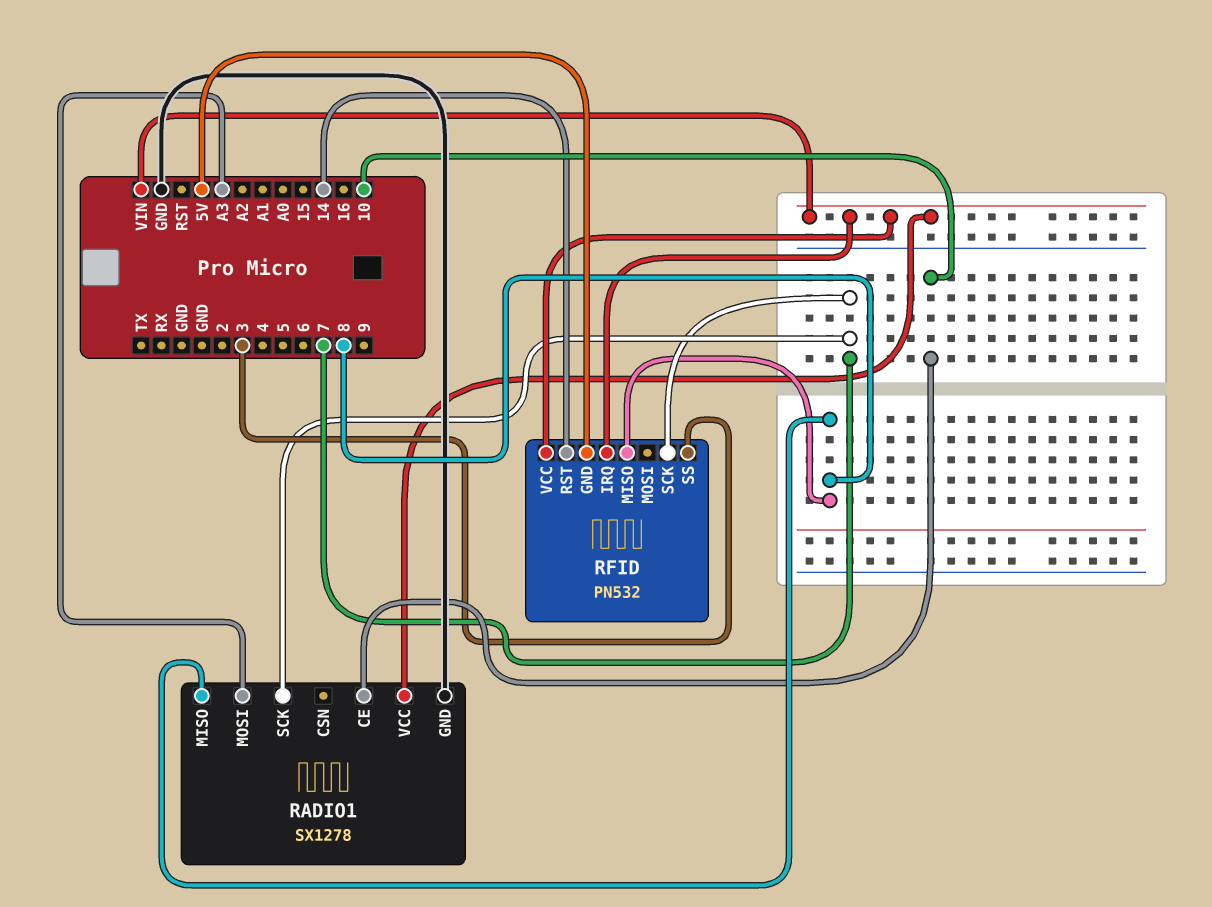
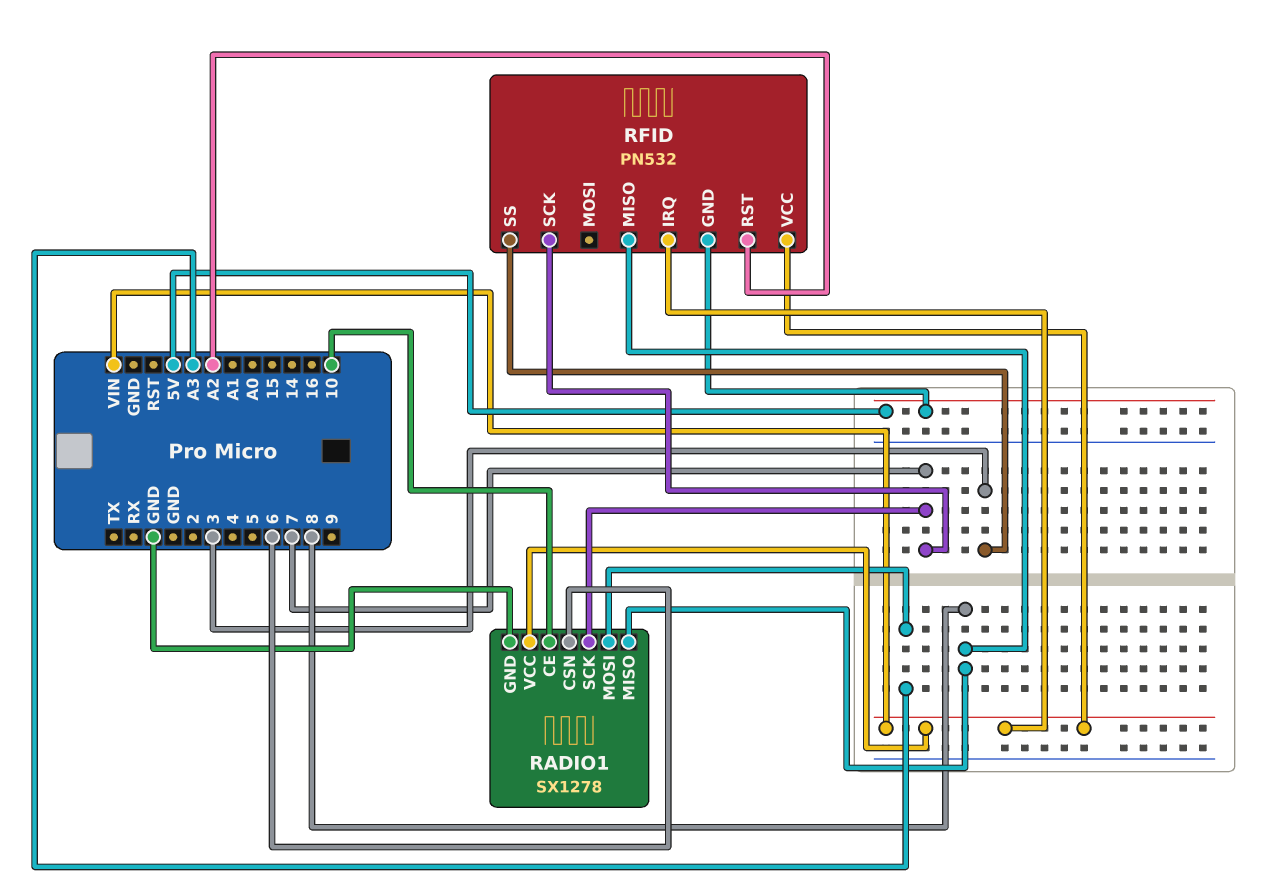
RADIO1 pin CSN: none -> 6
RFID pin RST: 14 -> A2

